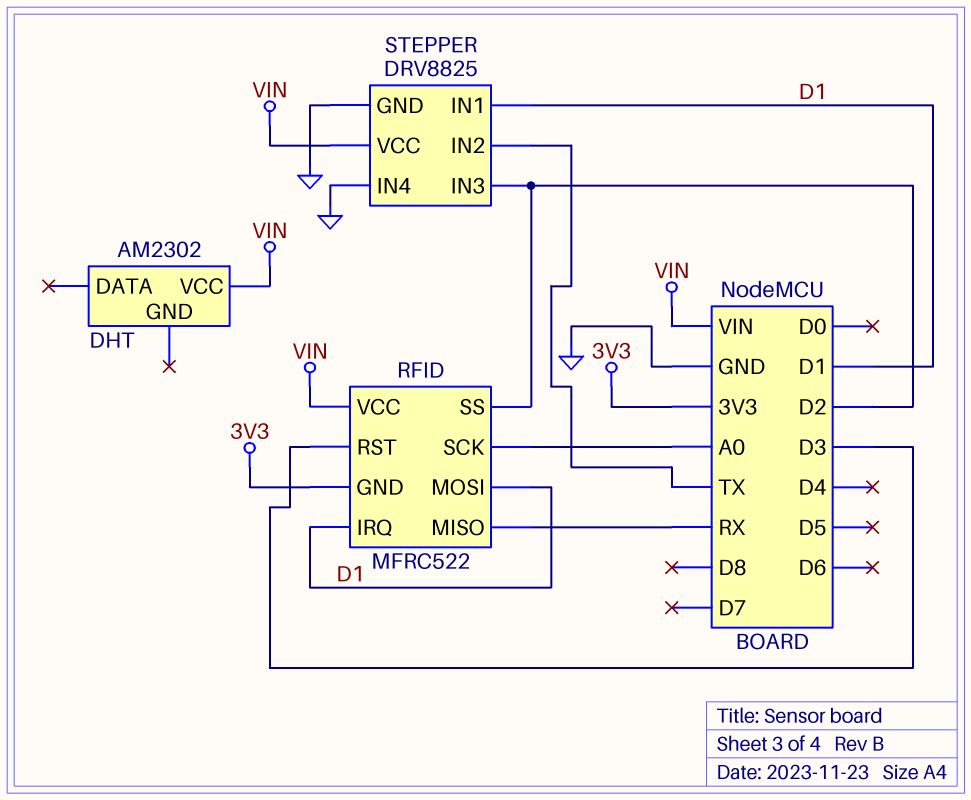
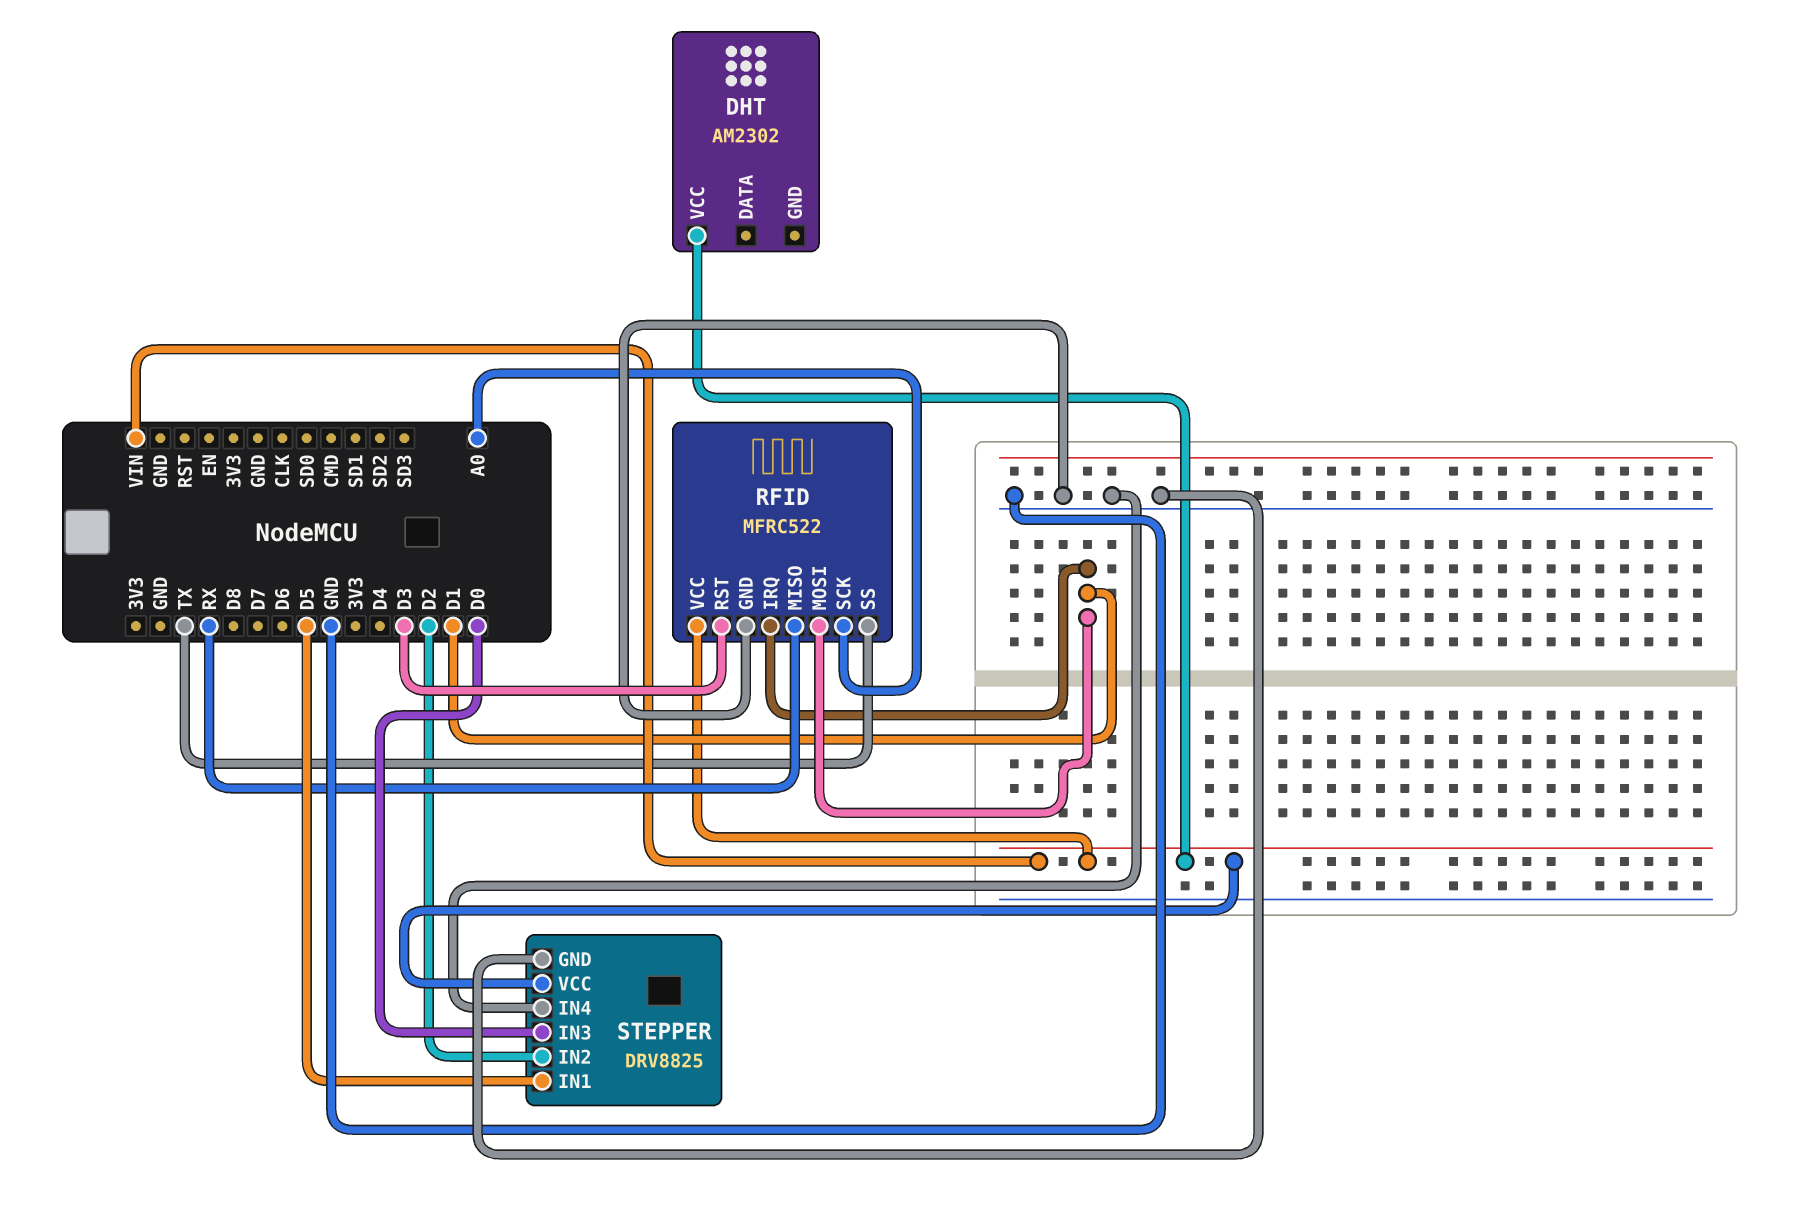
RFID pin GND: 3V3 -> GND
RFID pin SS: D2 -> TX
STEPPER pin IN1: D1 -> D5
STEPPER pin IN2: TX -> D2
STEPPER pin IN3: D2 -> D0

